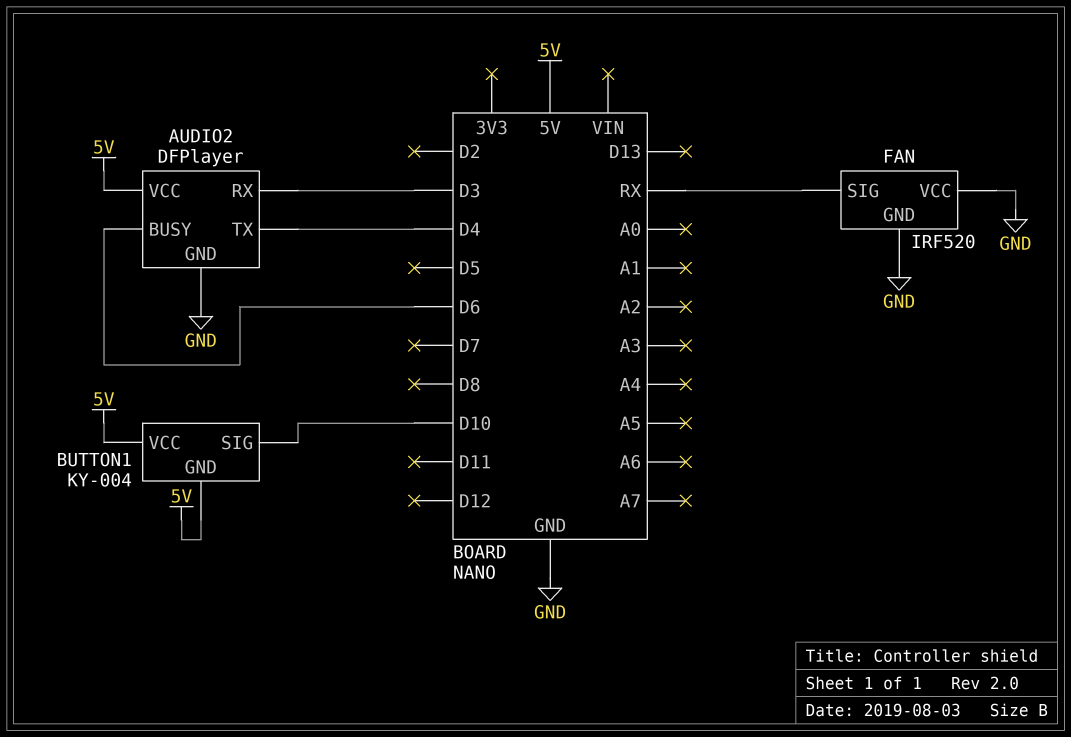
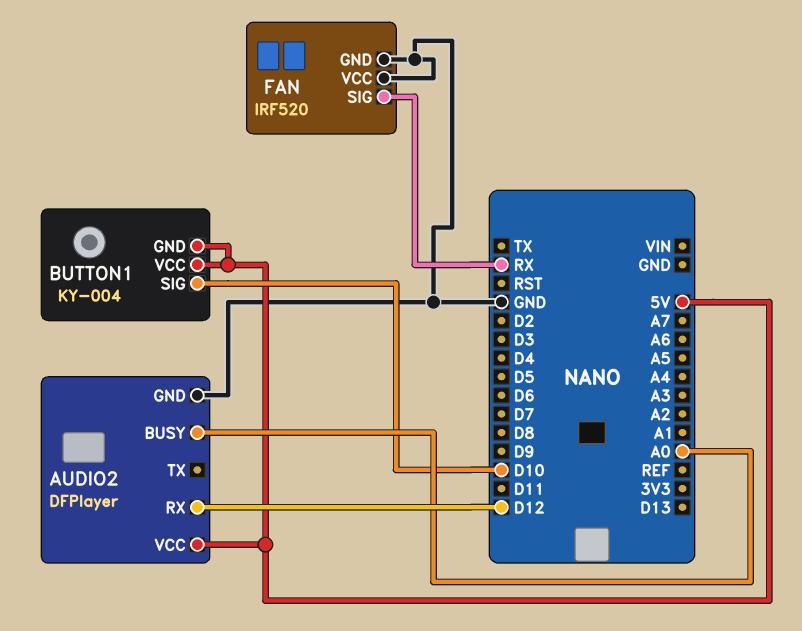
AUDIO2 pin BUSY: D6 -> A0
AUDIO2 pin RX: D3 -> D12
AUDIO2 pin TX: D4 -> none

